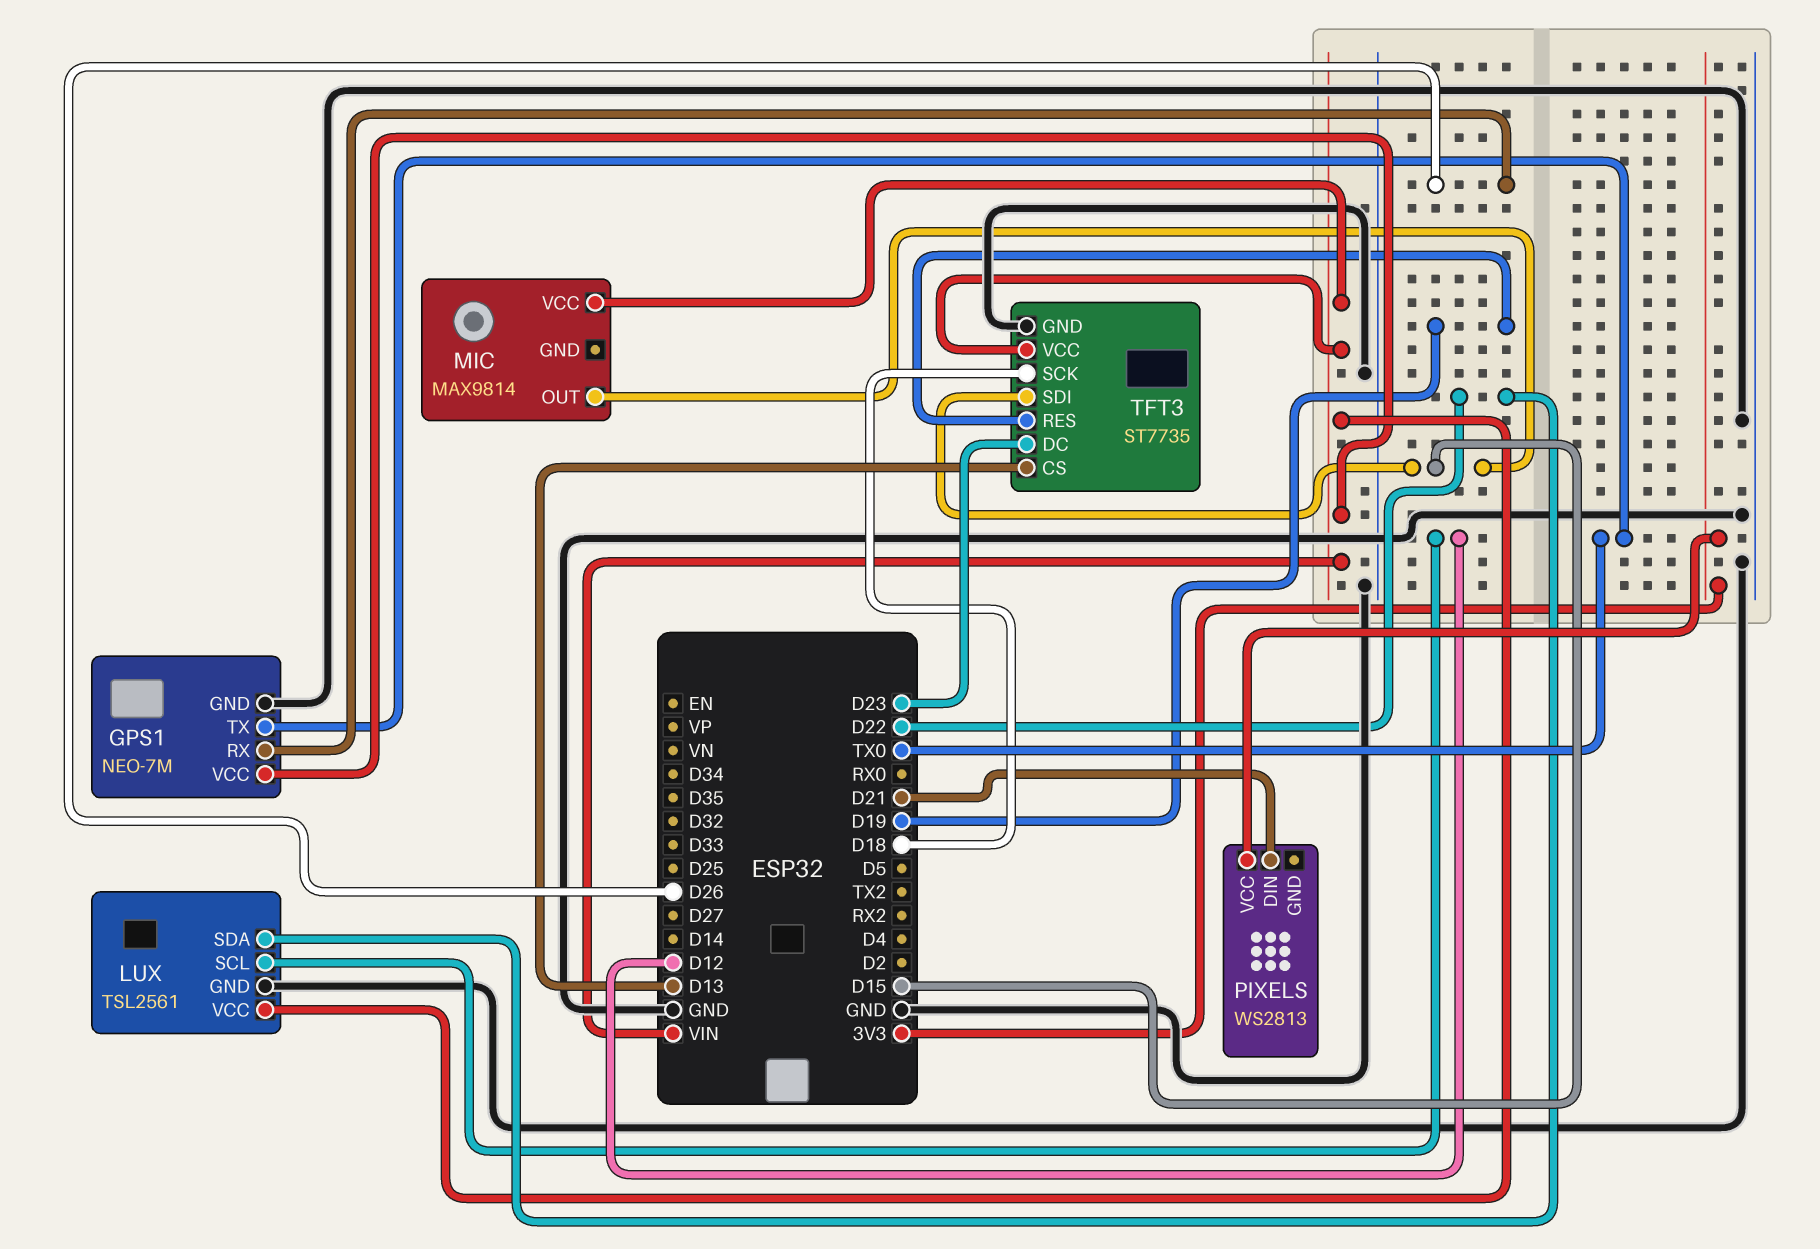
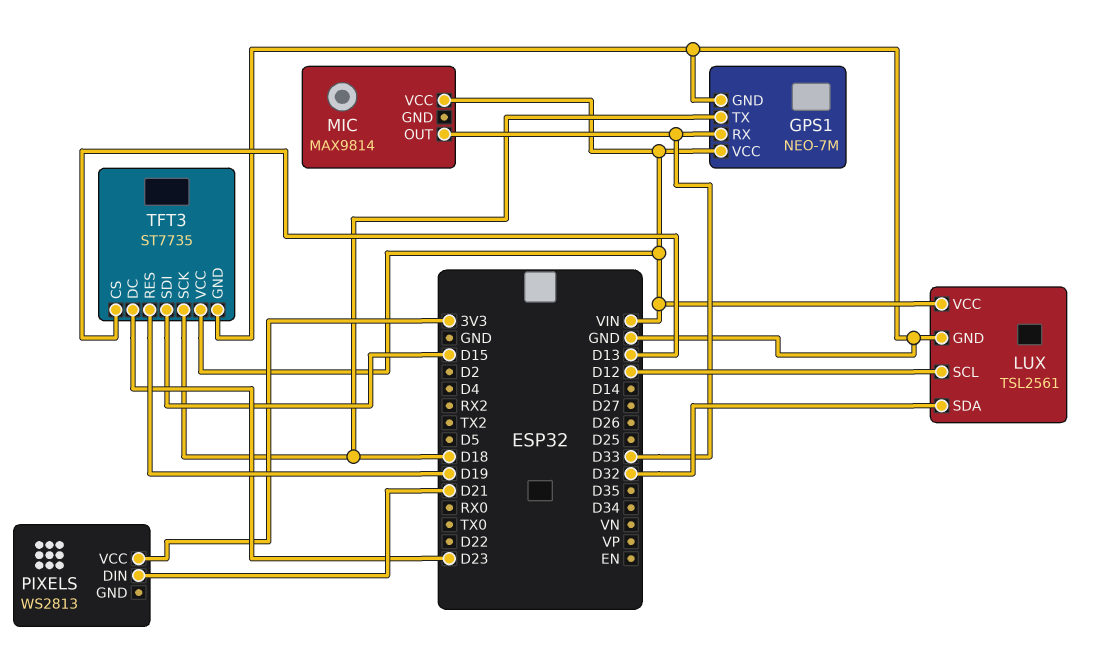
GPS1 pin RX: D26 -> D33
GPS1 pin TX: TX0 -> D18
LUX pin SDA: D22 -> D32
MIC pin OUT: D15 -> D33

